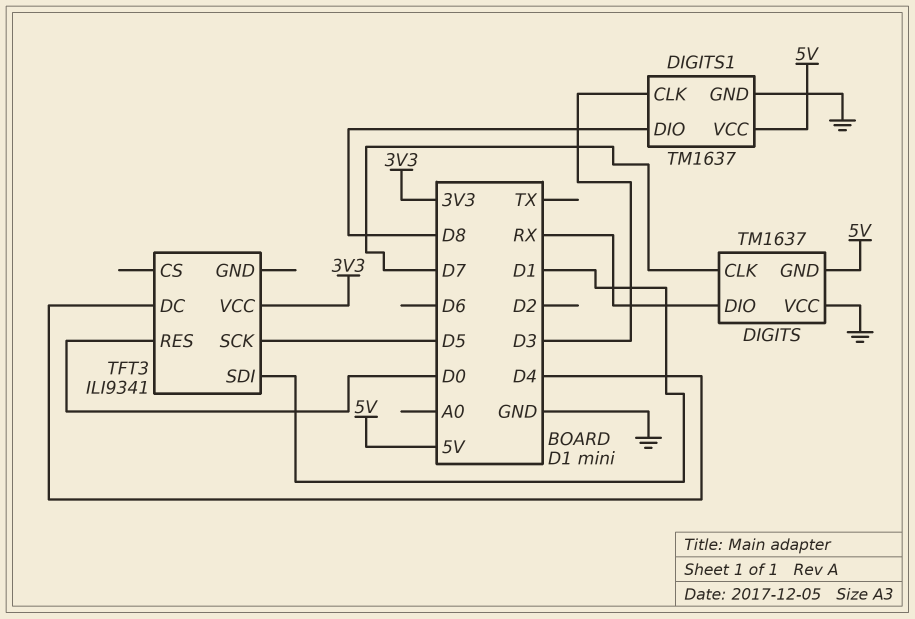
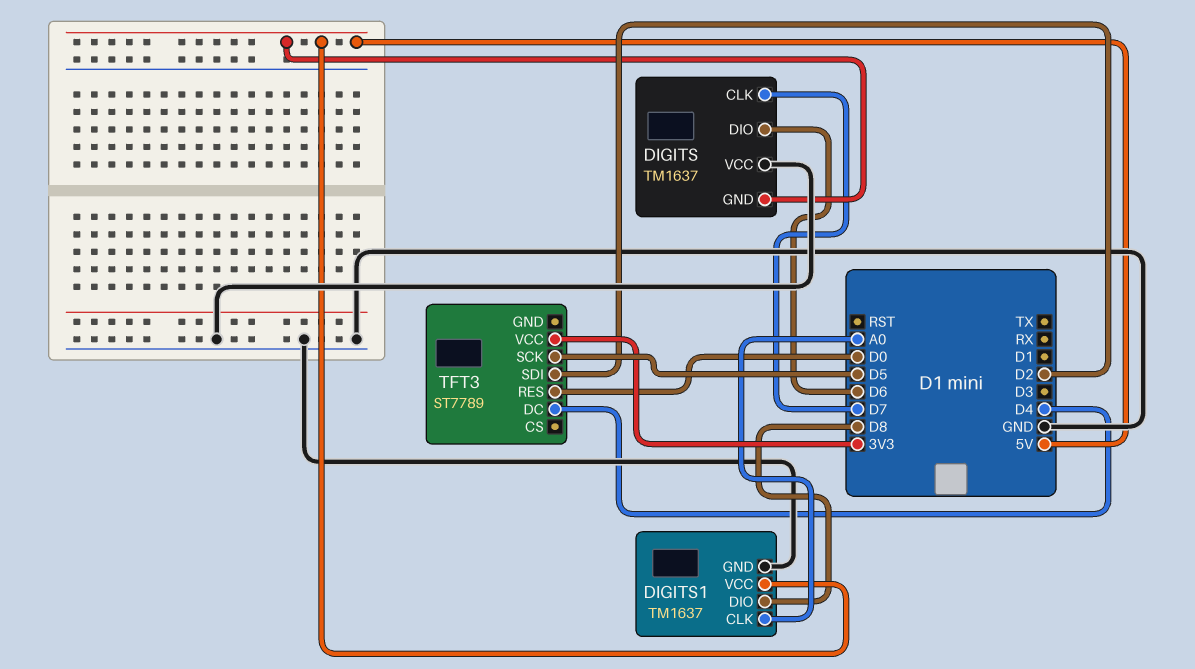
DIGITS pin DIO: RX -> D6
DIGITS1 pin CLK: D3 -> A0
TFT3: ILI9341 -> ST7789
TFT3 pin SDI: D1 -> D2

